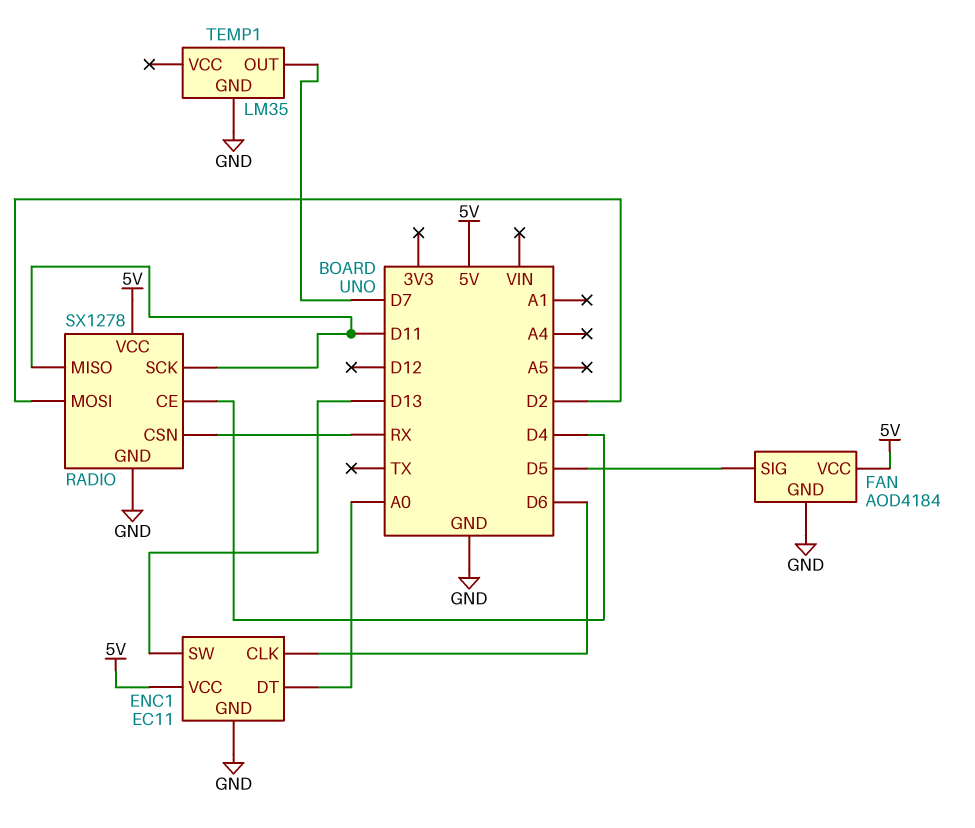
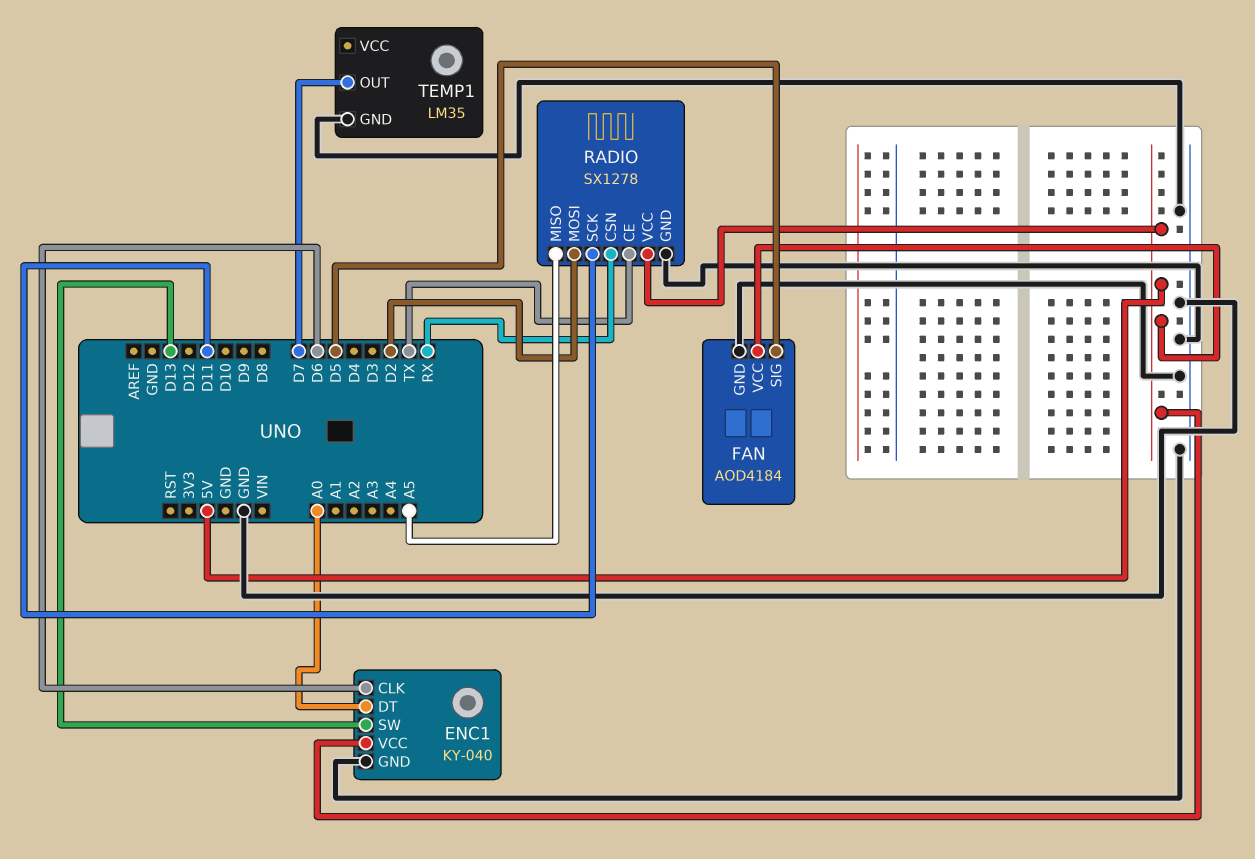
ENC1: EC11 -> KY-040
RADIO pin CE: D4 -> TX
RADIO pin MISO: D11 -> A5

